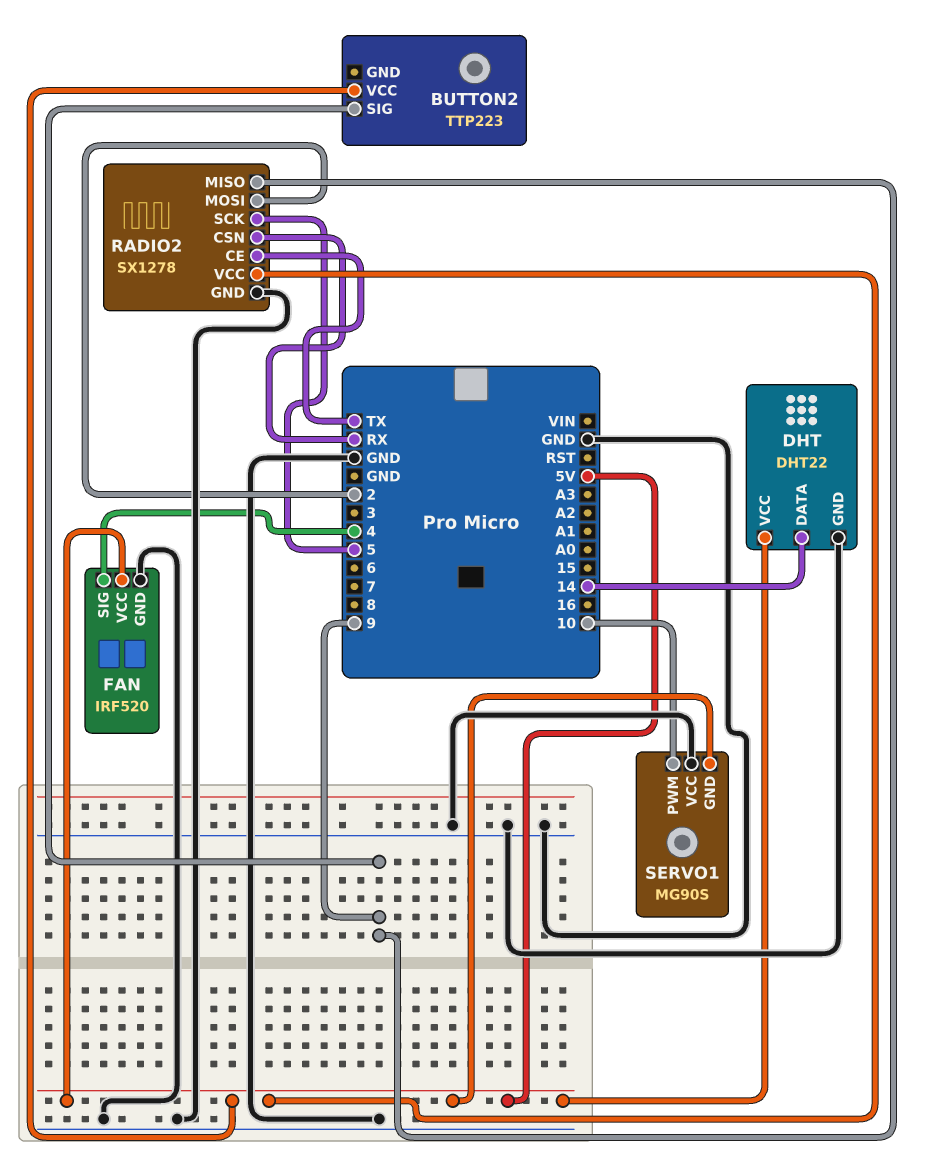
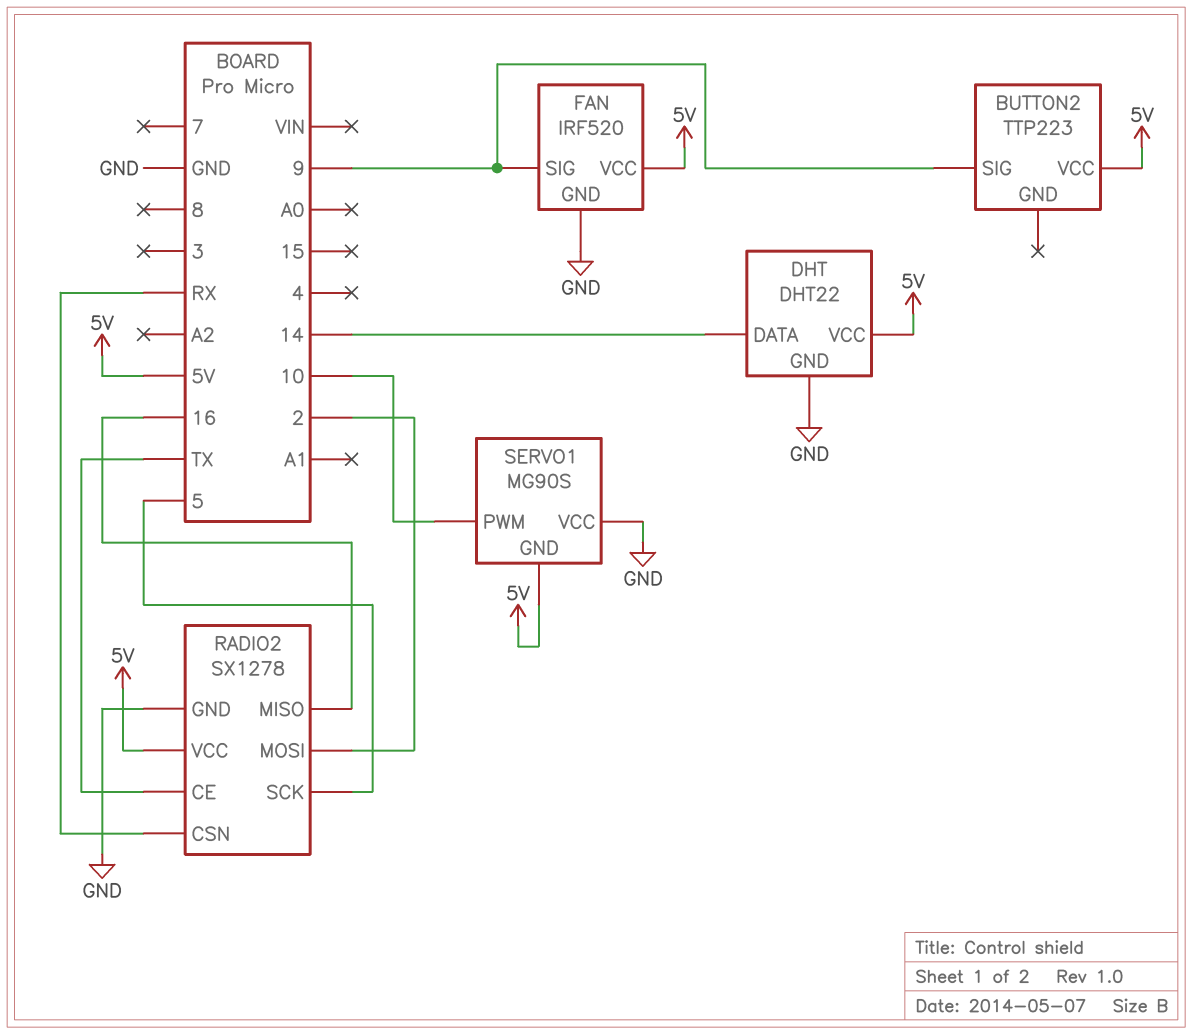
FAN pin SIG: 4 -> 9
RADIO2 pin MISO: 9 -> 16

